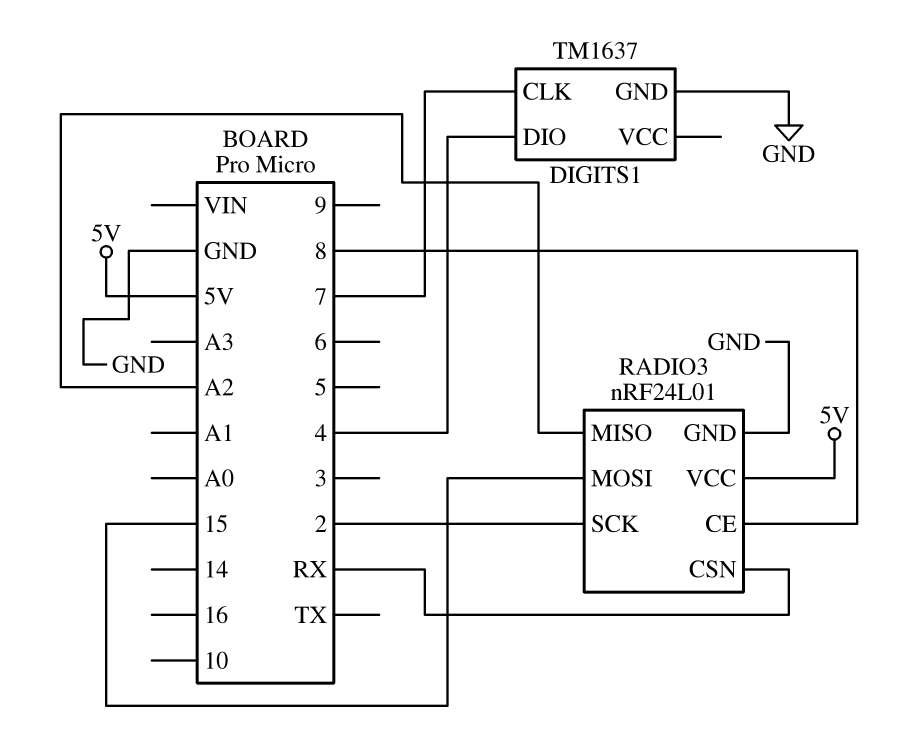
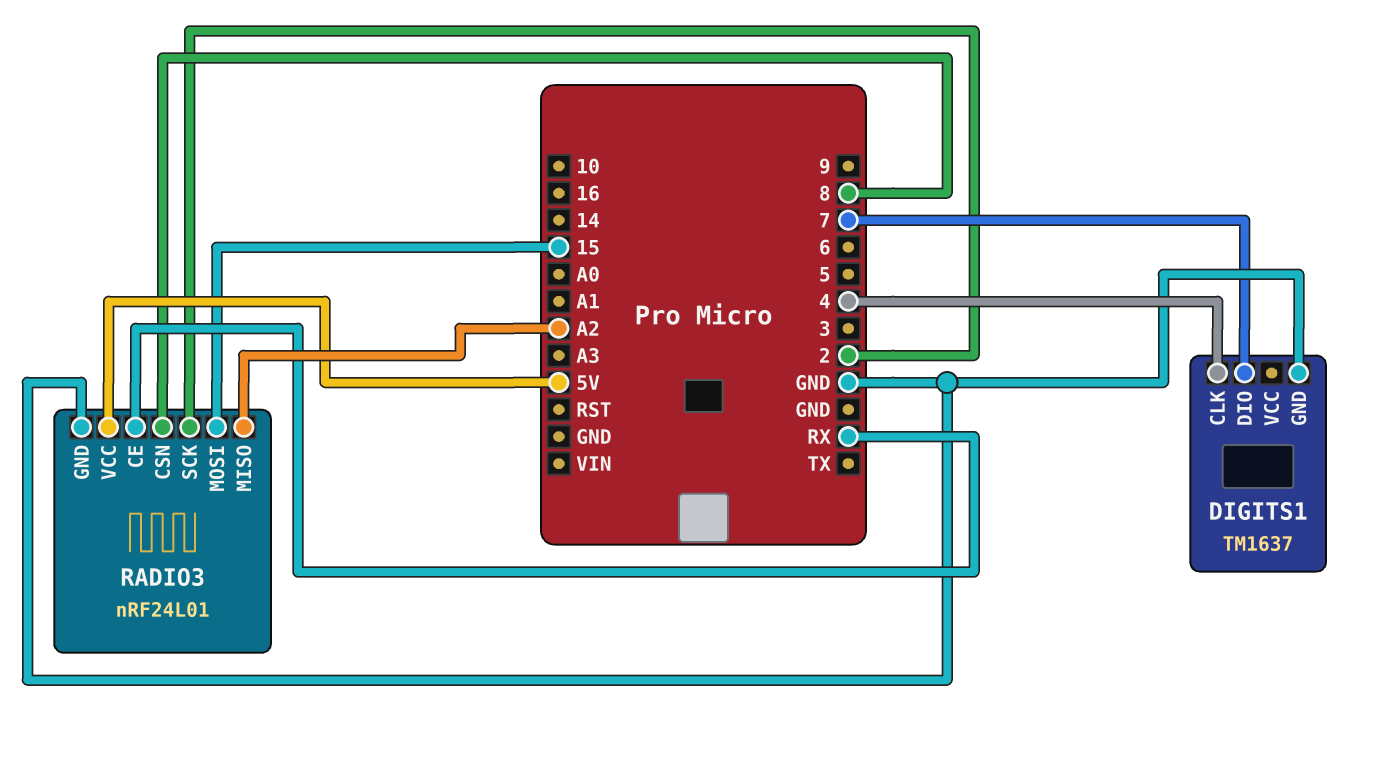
DIGITS1 pin CLK: 7 -> 4
DIGITS1 pin DIO: 4 -> 7
RADIO3 pin CE: 8 -> RX
RADIO3 pin CSN: RX -> 8

